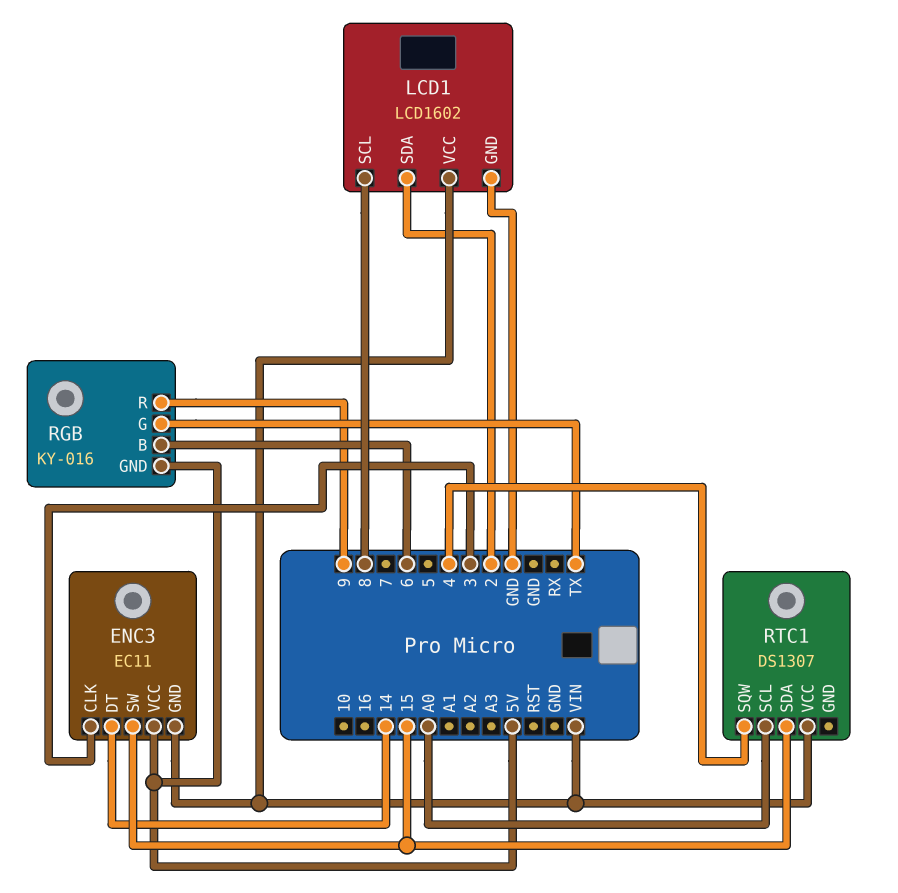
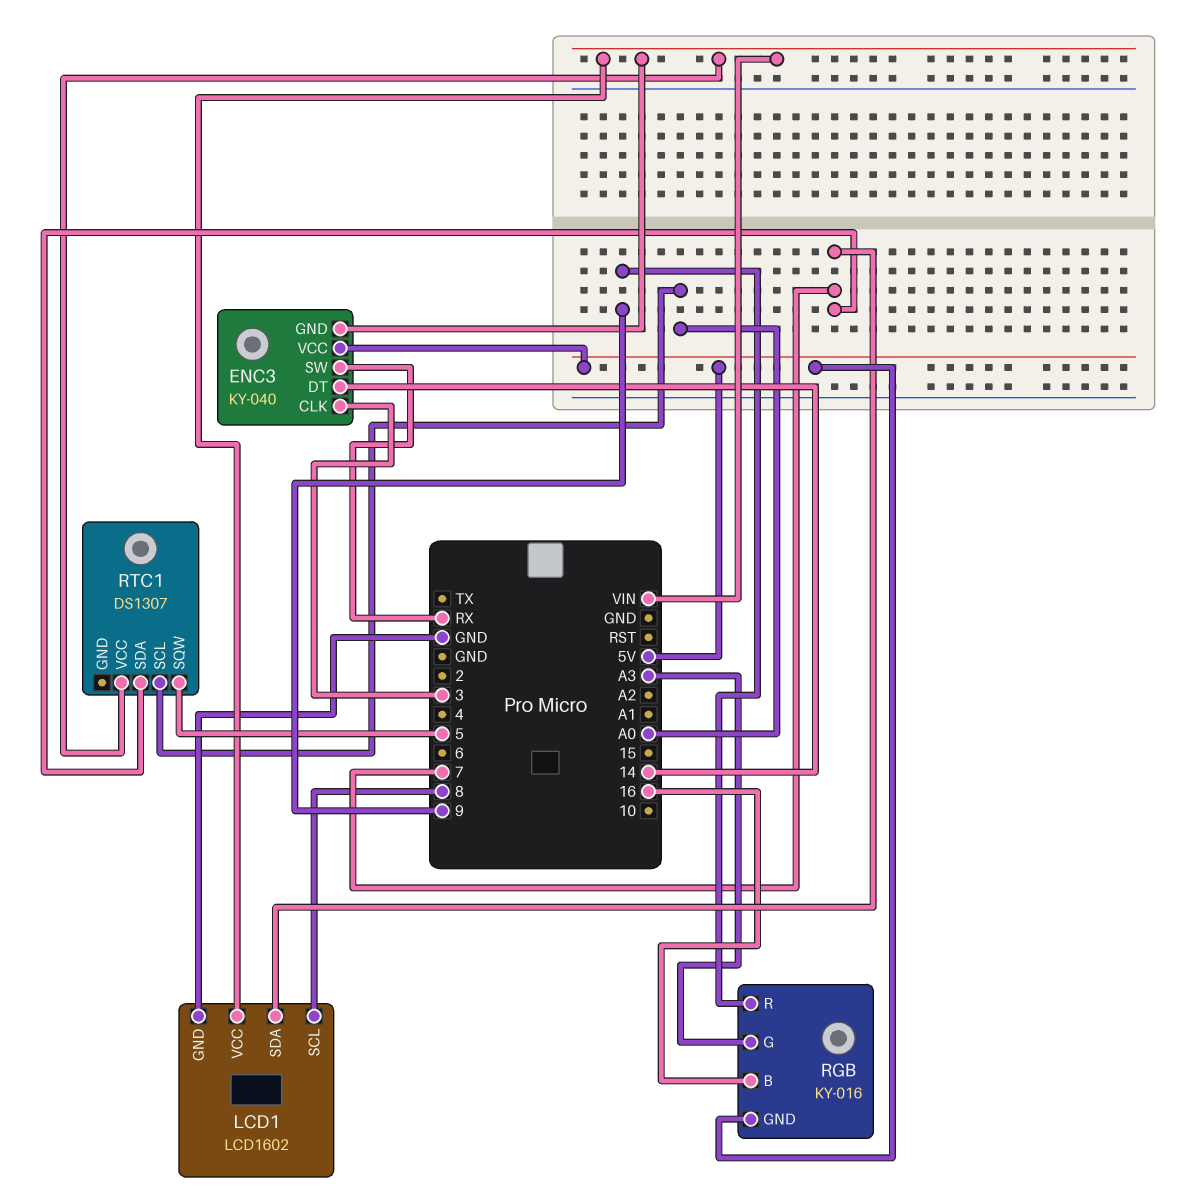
ENC3: EC11 -> KY-040
ENC3 pin SW: 15 -> RX
LCD1 pin SDA: 2 -> 7
RGB pin B: 6 -> 16
RGB pin G: TX -> A3
RTC1 pin SDA: 15 -> 7
RTC1 pin SQW: 4 -> 5

